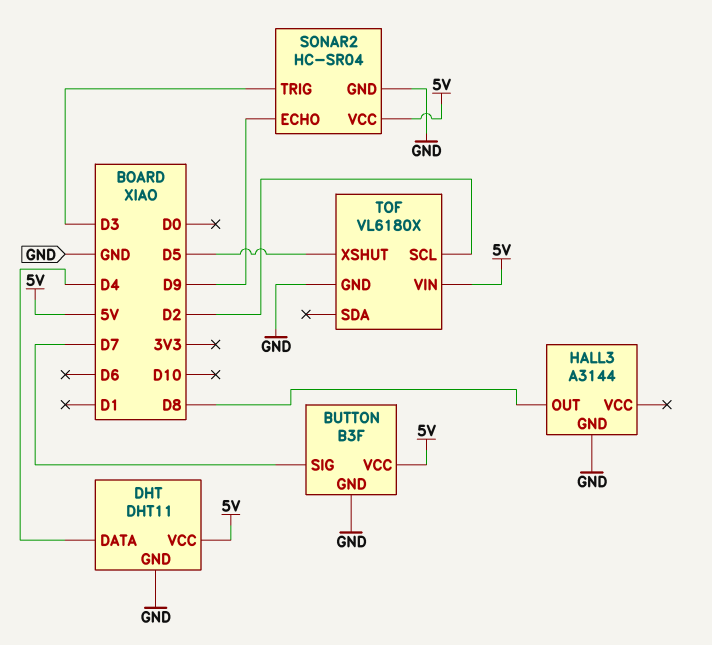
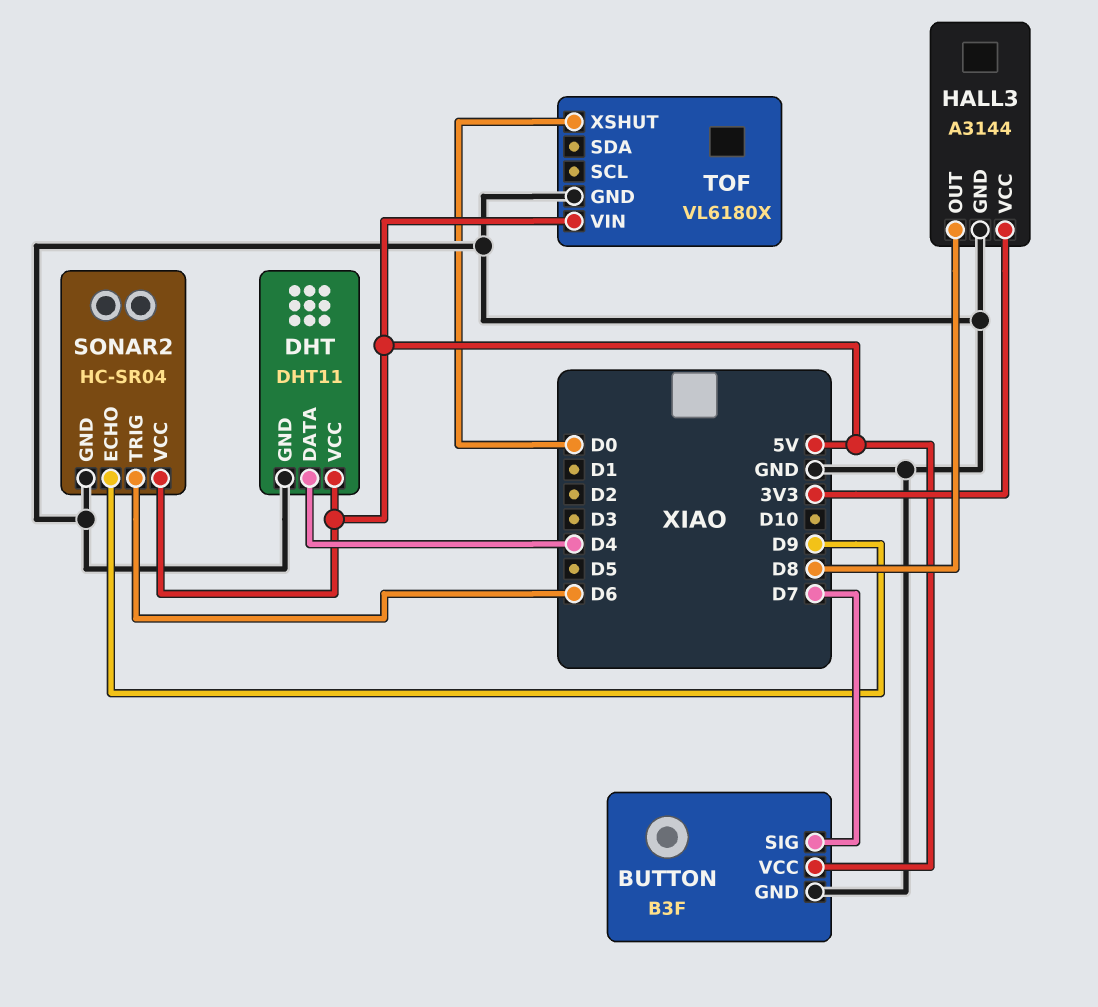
HALL3 pin VCC: none -> 3V3
SONAR2 pin TRIG: D3 -> D6
TOF pin SCL: D2 -> none
TOF pin XSHUT: D5 -> D0

